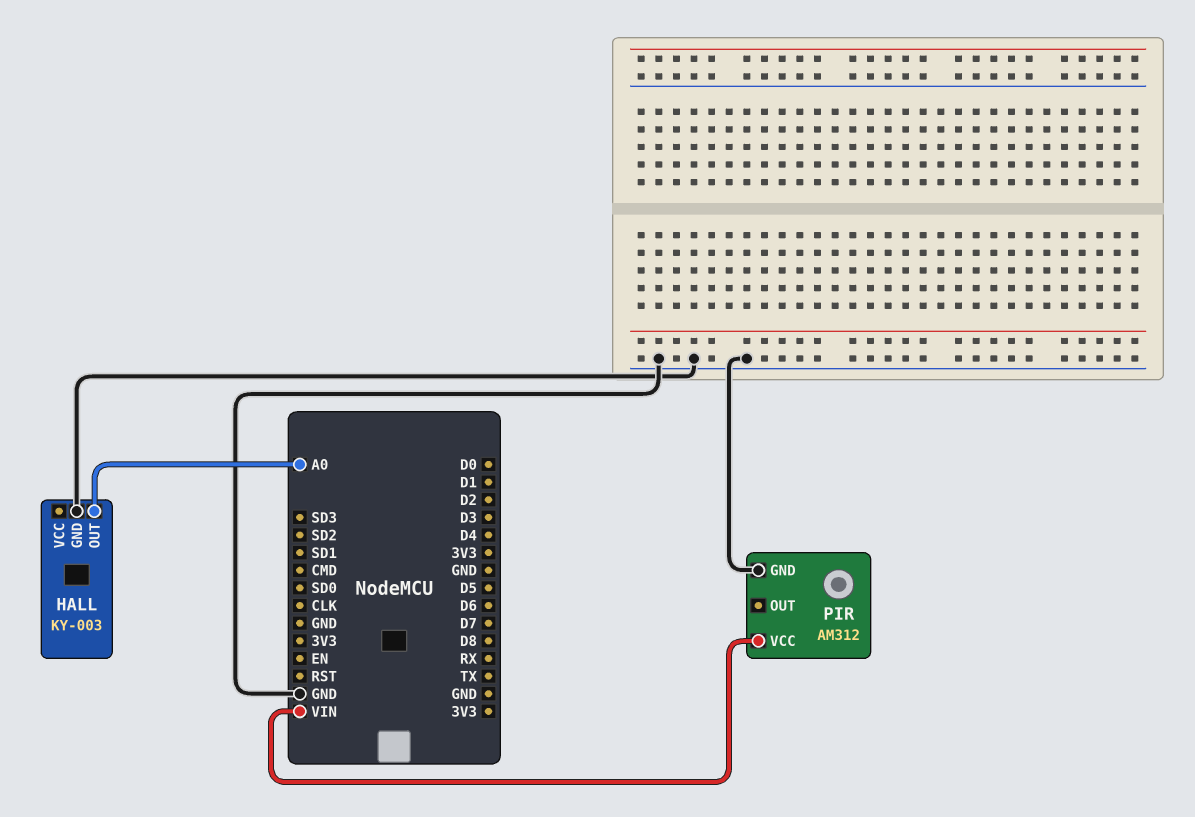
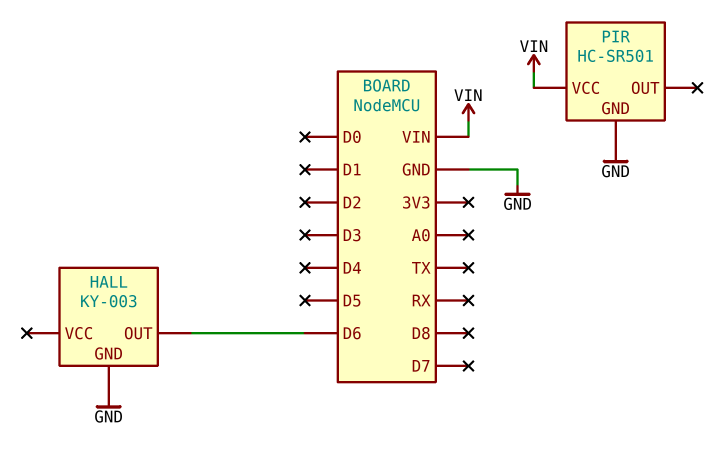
HALL pin OUT: A0 -> D6
PIR: AM312 -> HC-SR501

